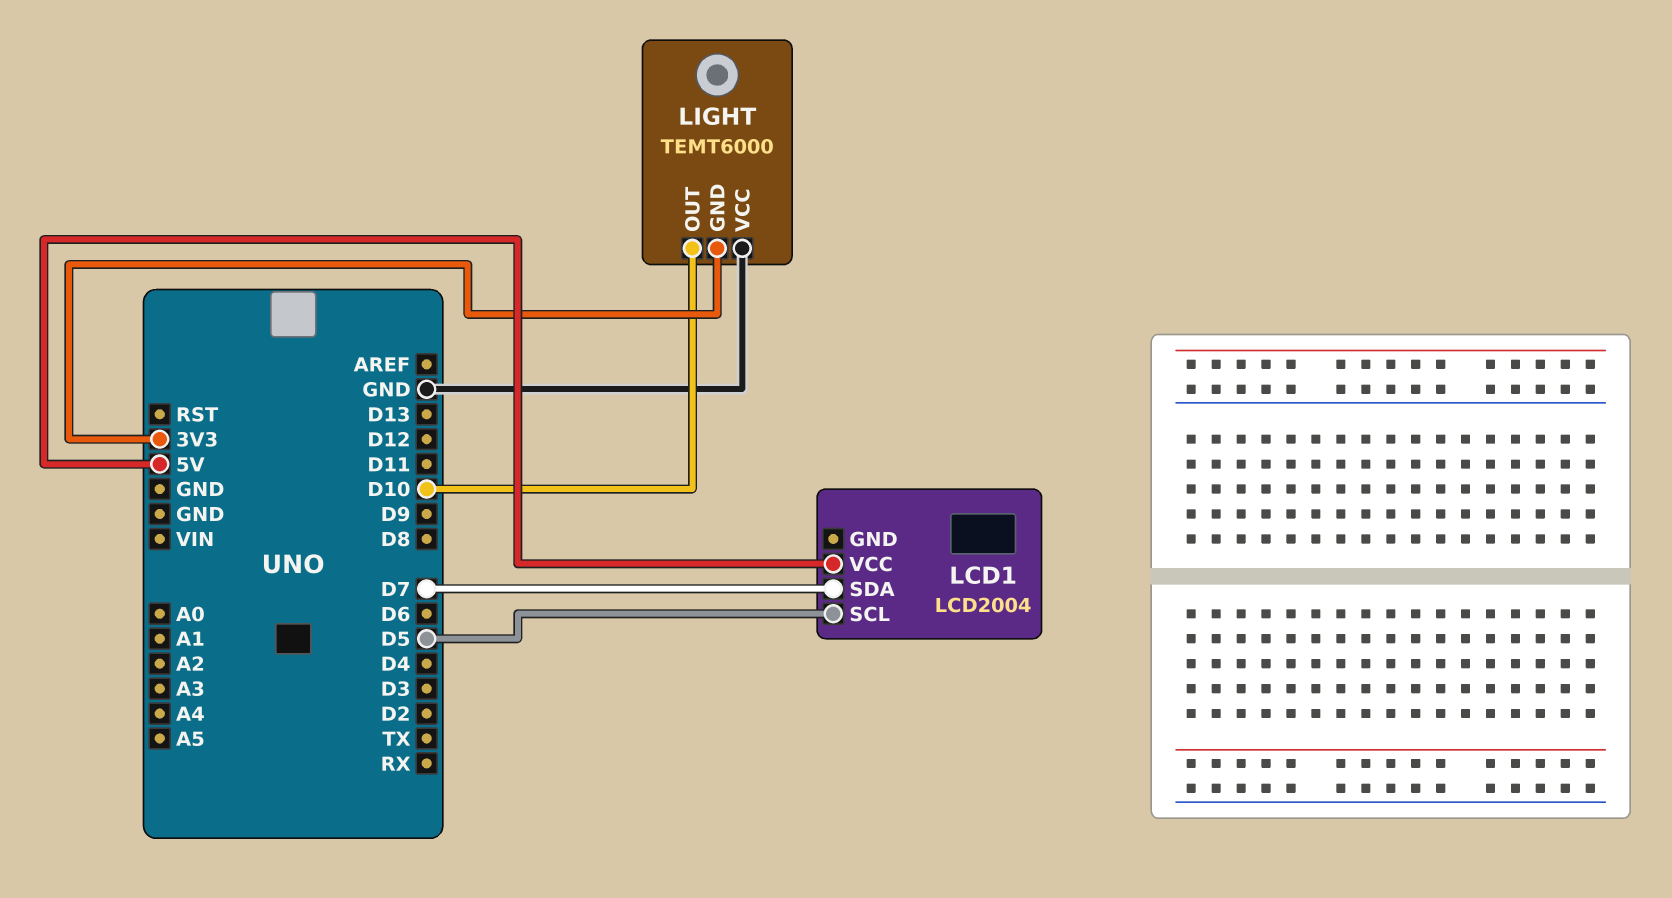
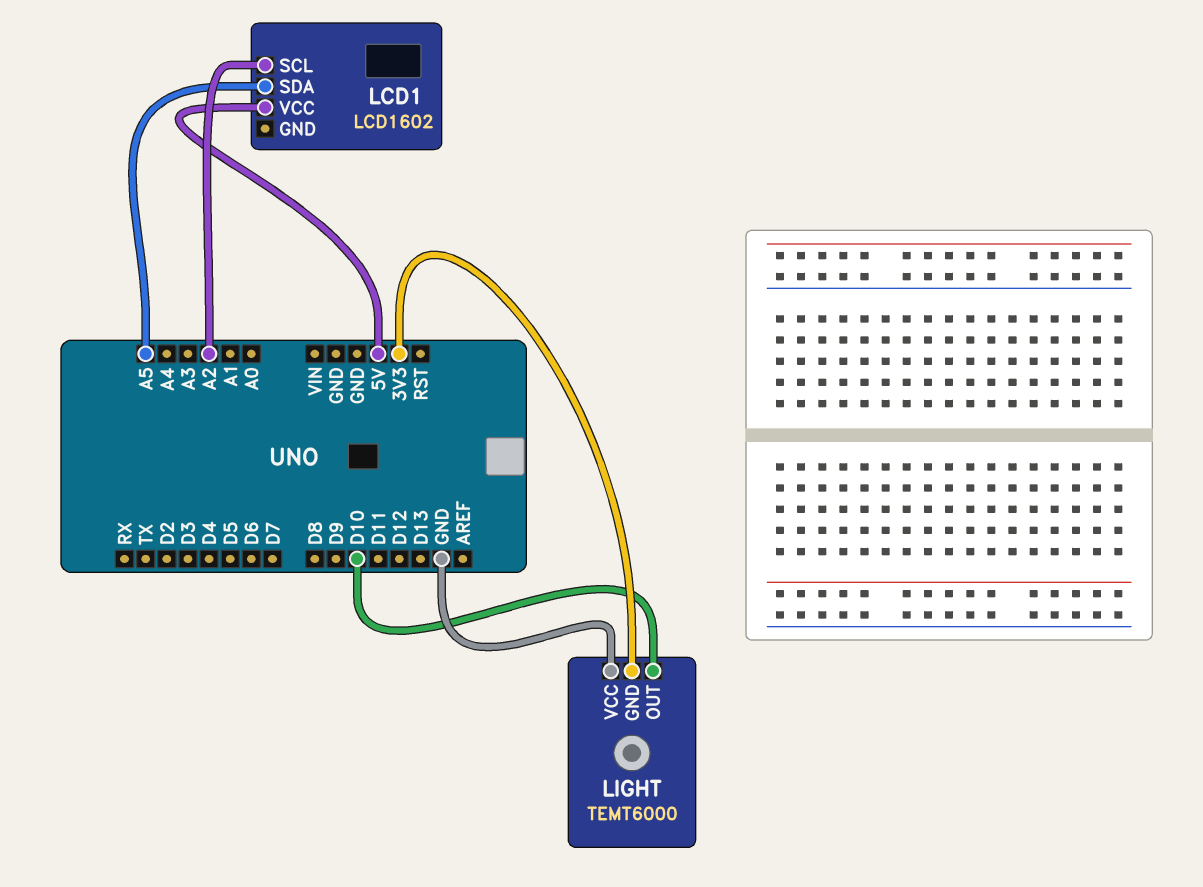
LCD1: LCD2004 -> LCD1602
LCD1 pin SCL: D5 -> A2
LCD1 pin SDA: D7 -> A5

